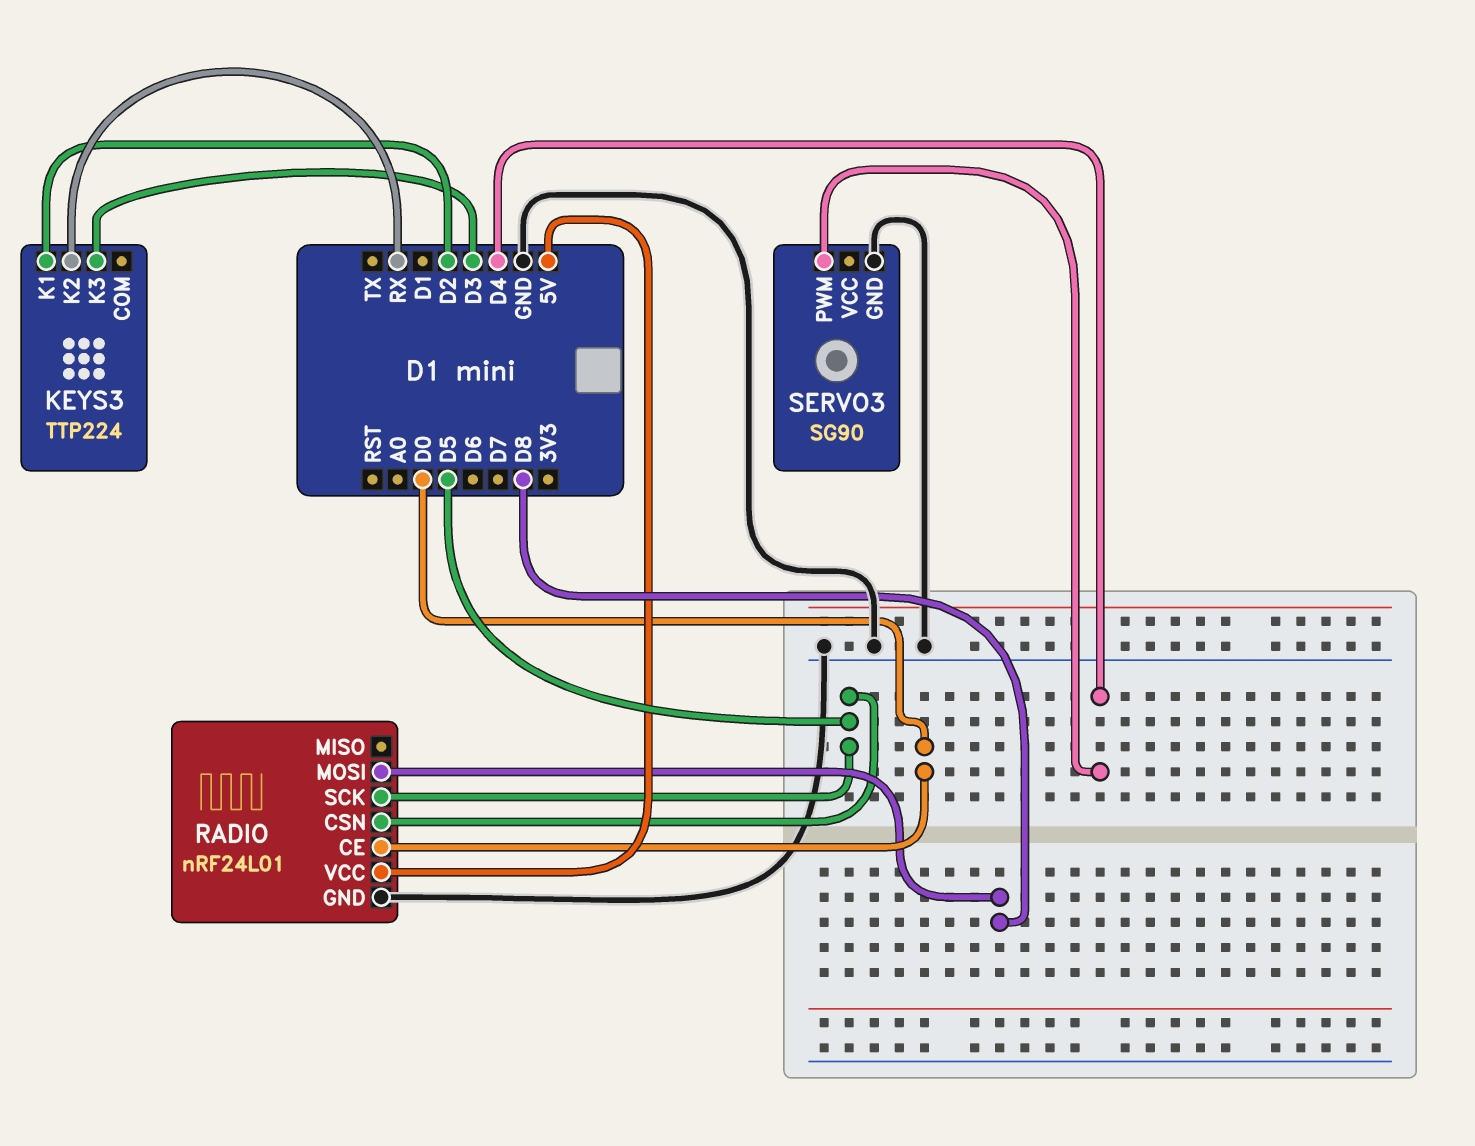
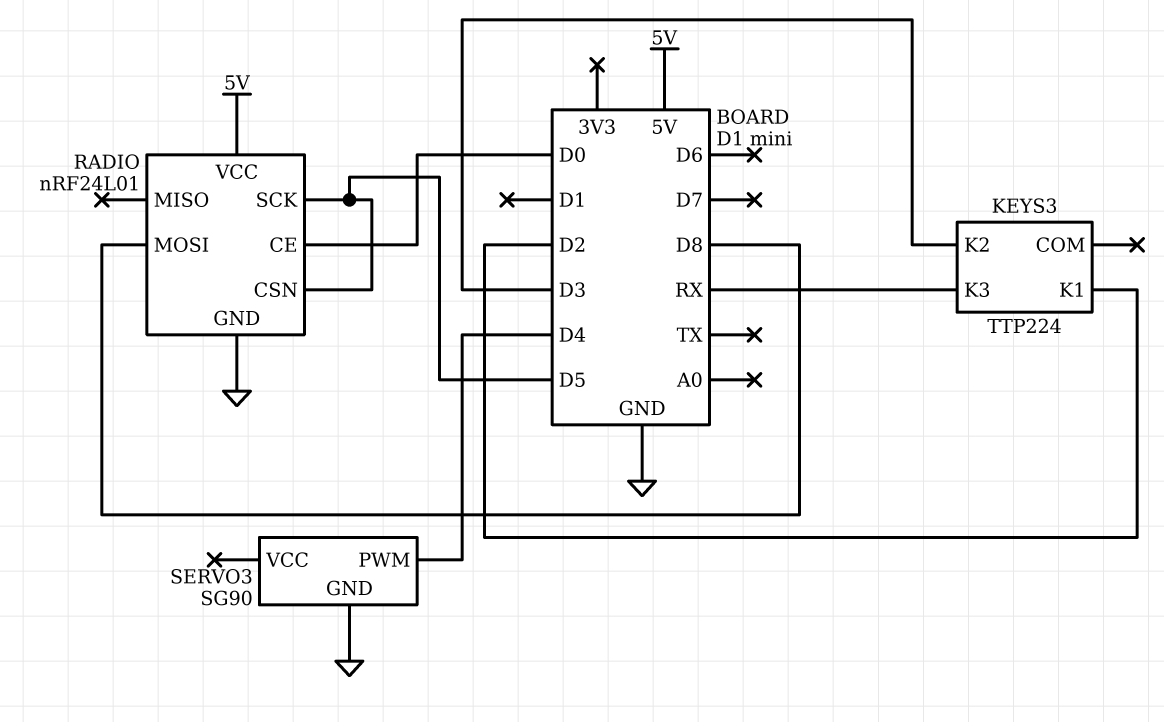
KEYS3 pin K2: RX -> D3
KEYS3 pin K3: D3 -> RX

